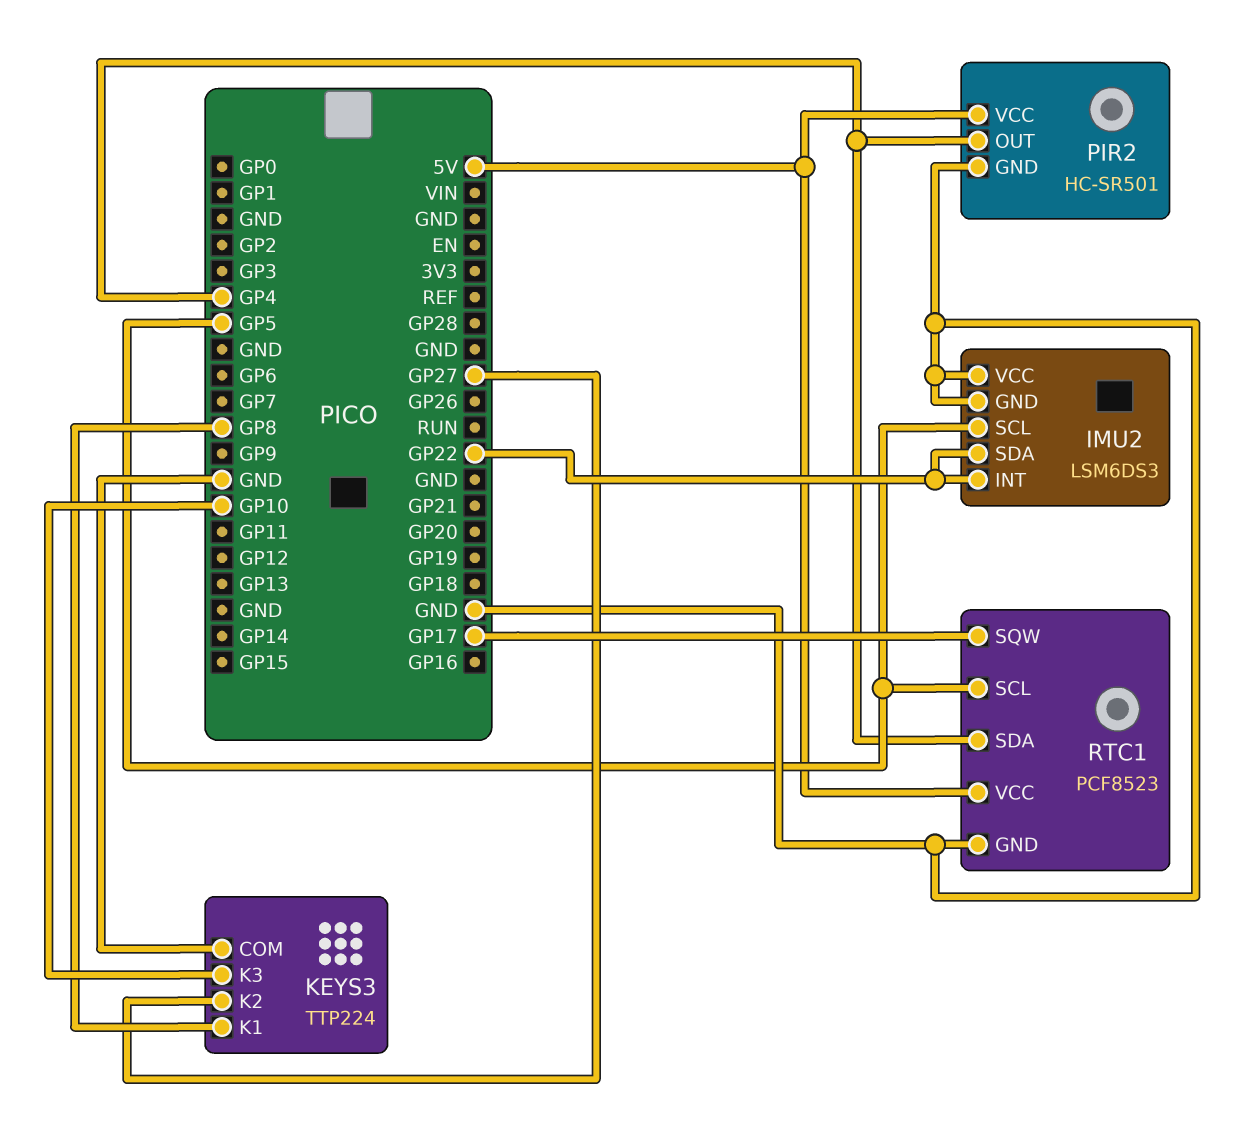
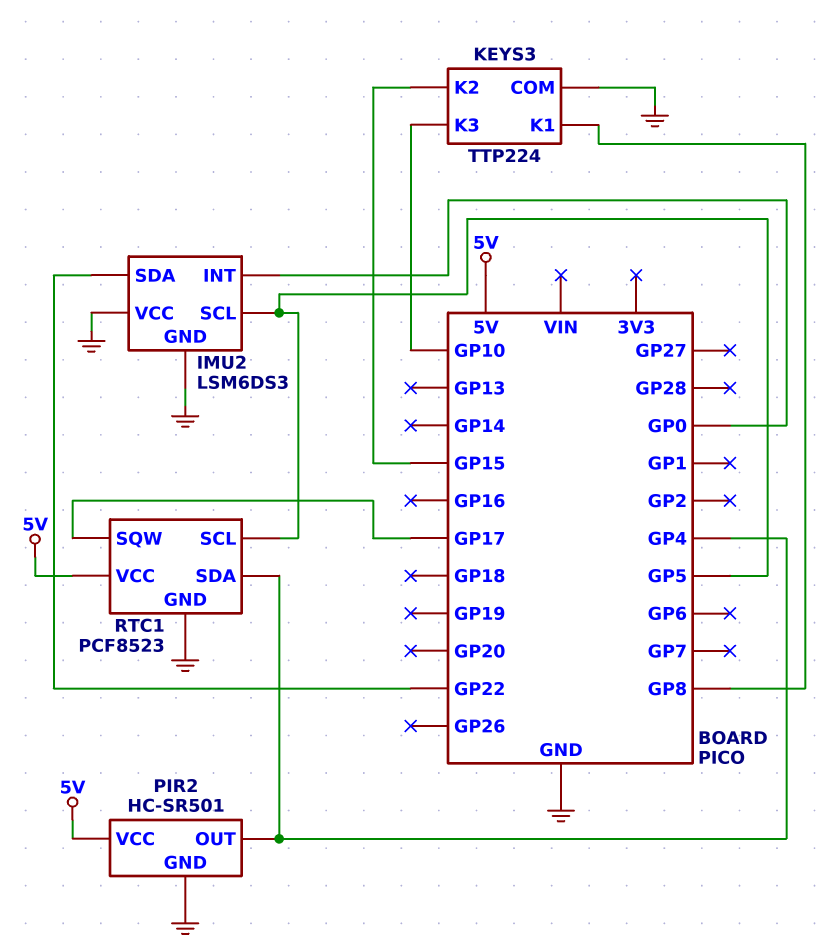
IMU2 pin INT: GP22 -> GP0
KEYS3 pin K2: GP27 -> GP15

